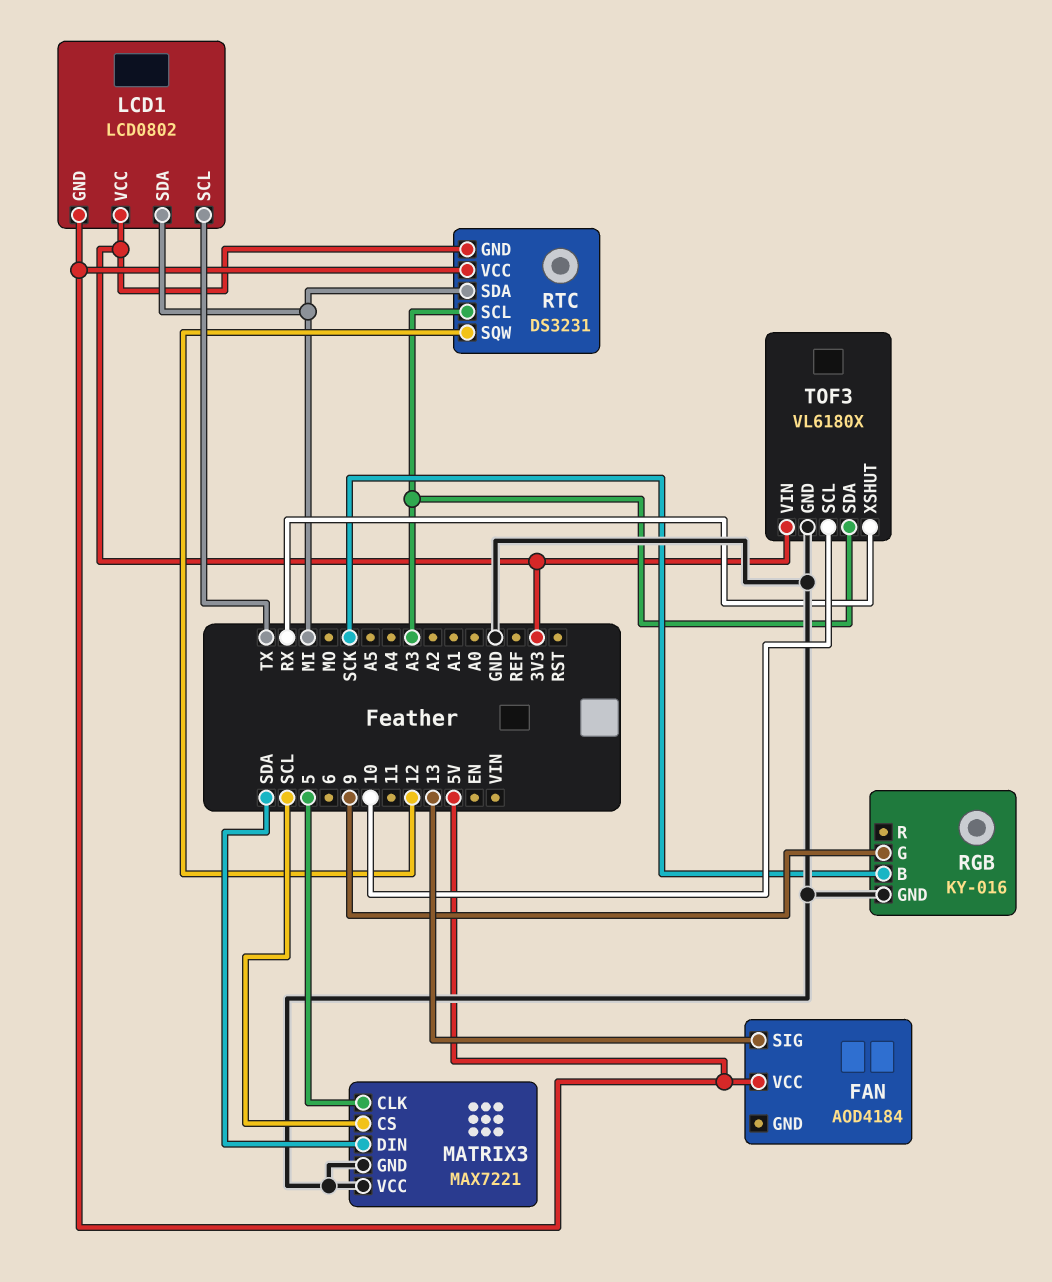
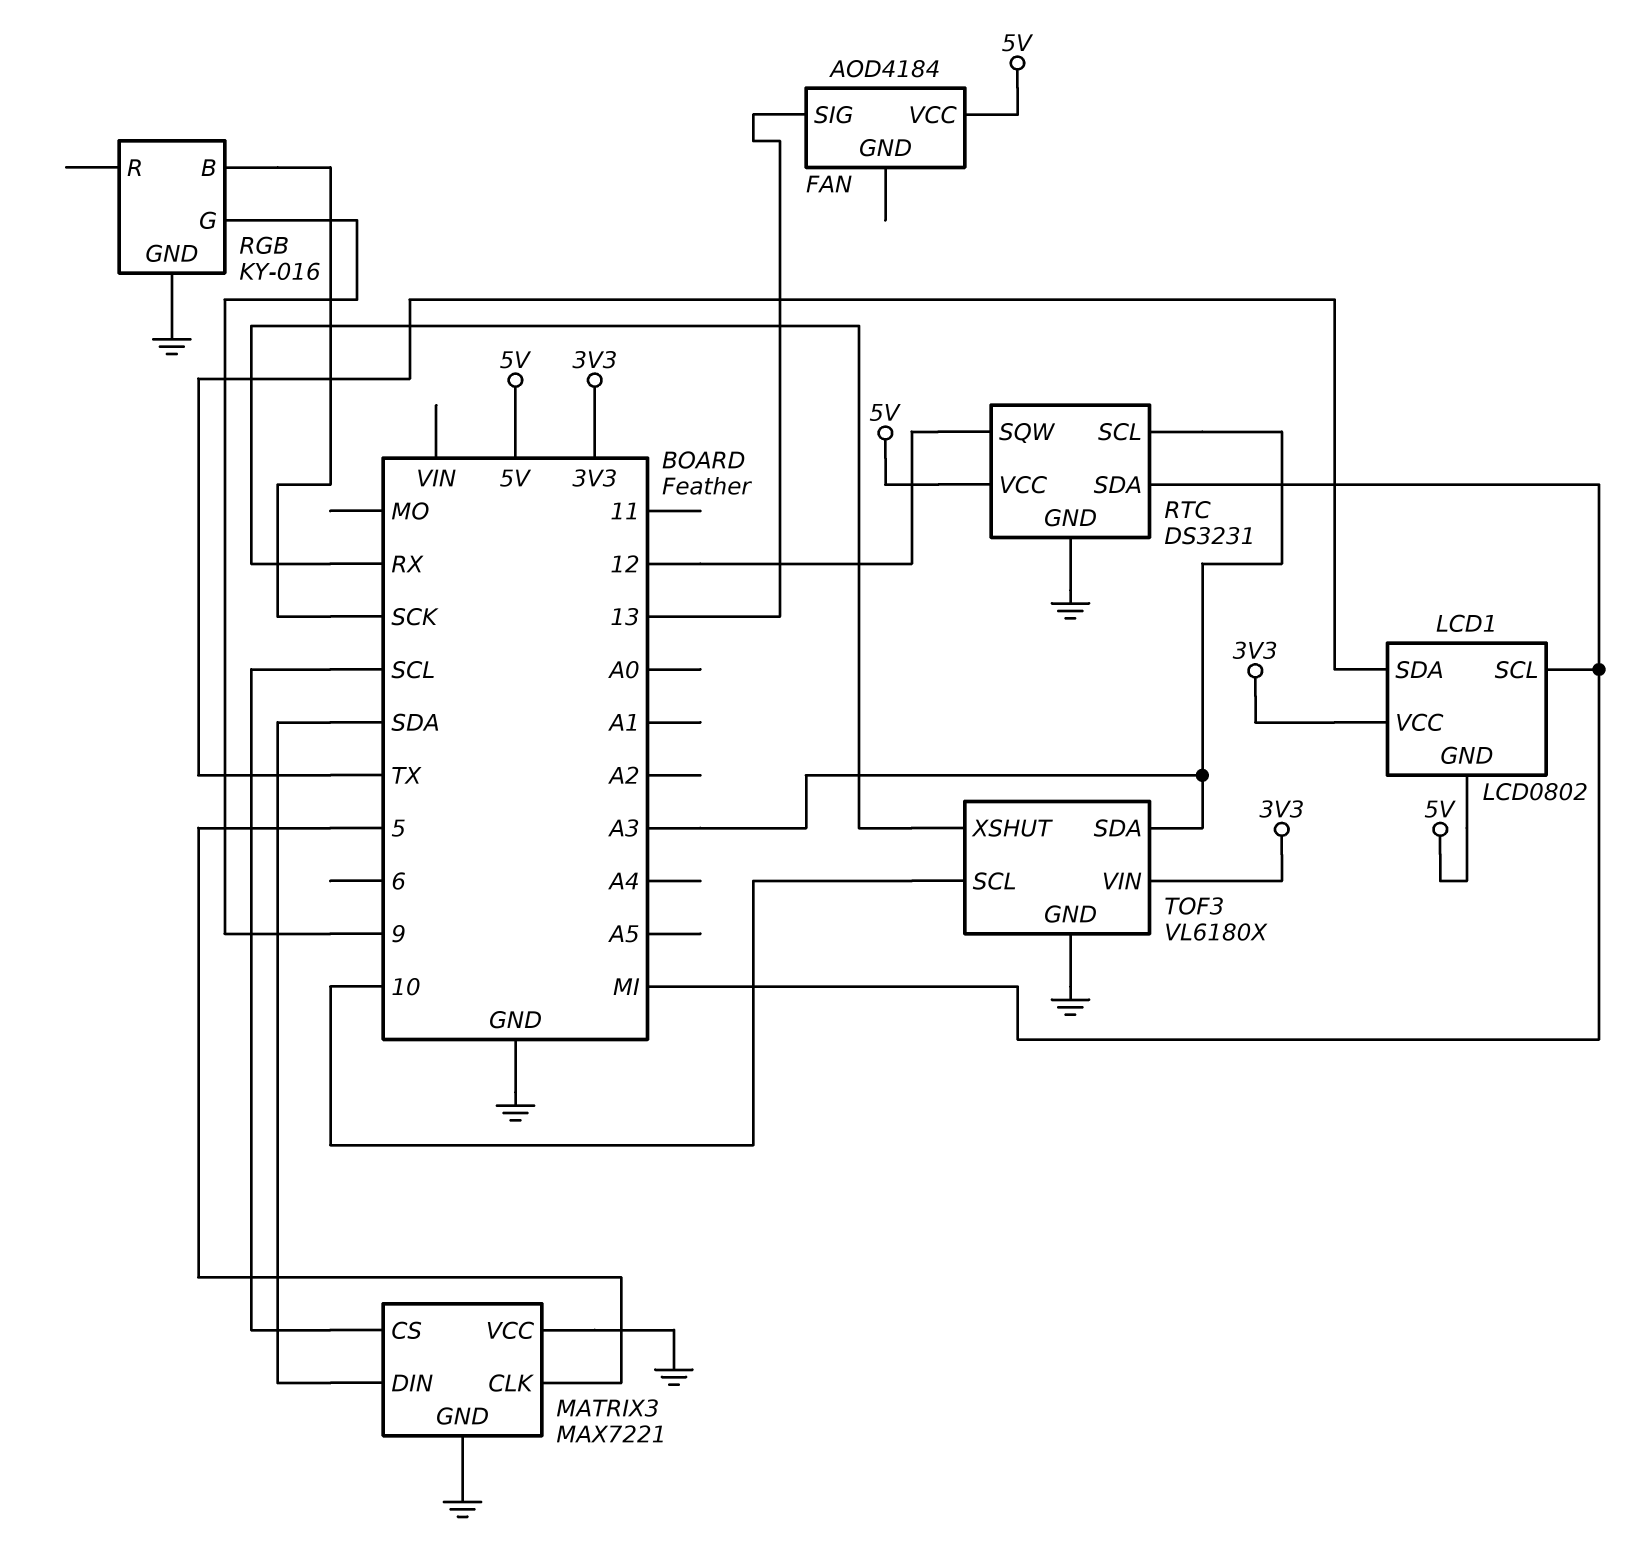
LCD1 pin SCL: TX -> MI
LCD1 pin SDA: MI -> TX
RTC pin GND: 3V3 -> GND

